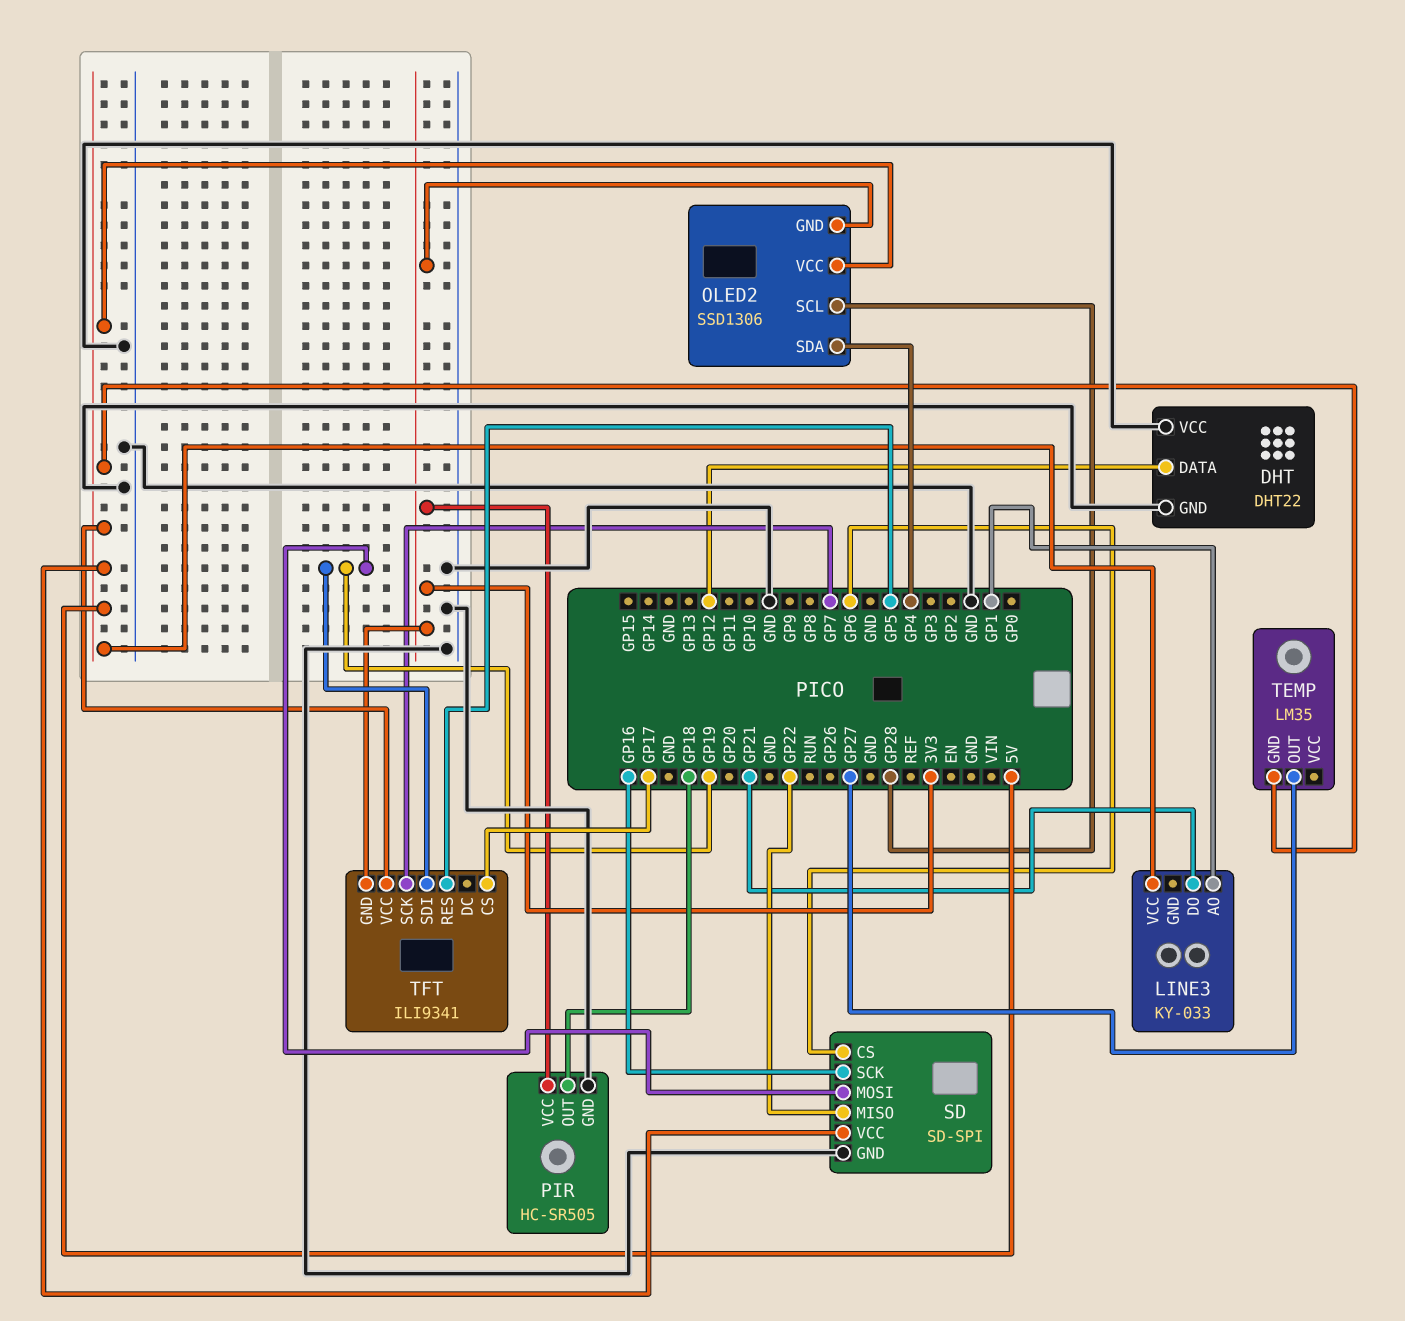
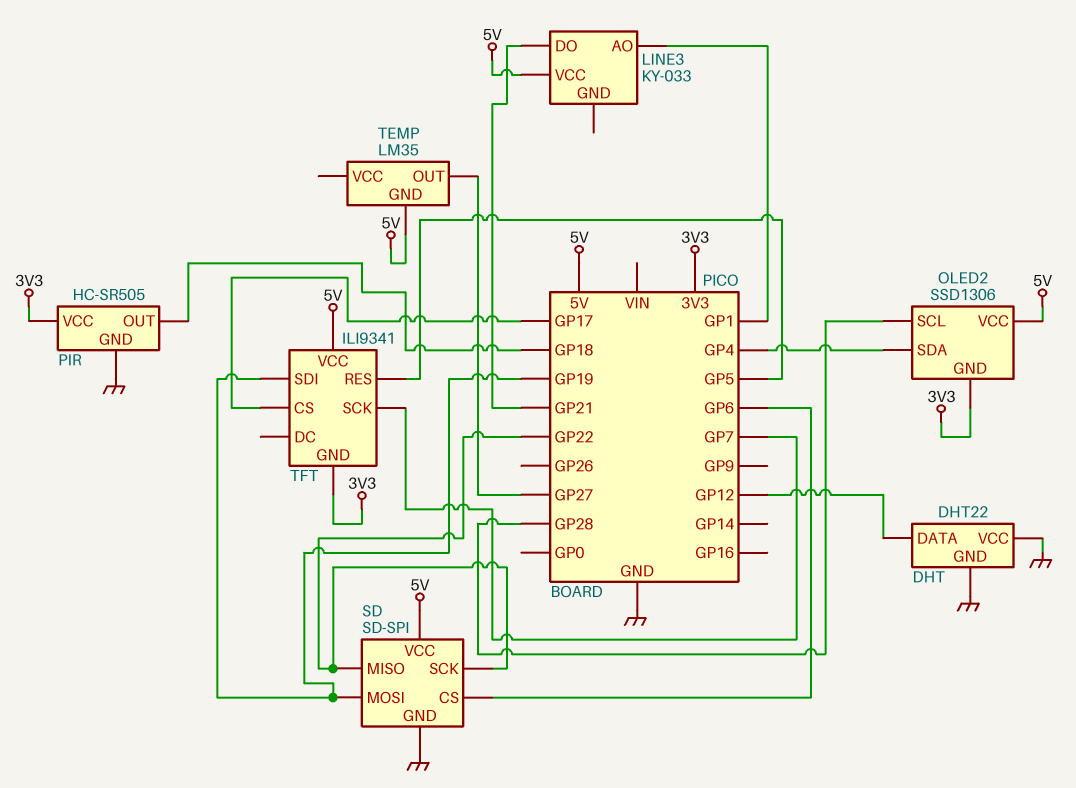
SD pin SCK: GP16 -> GP22

